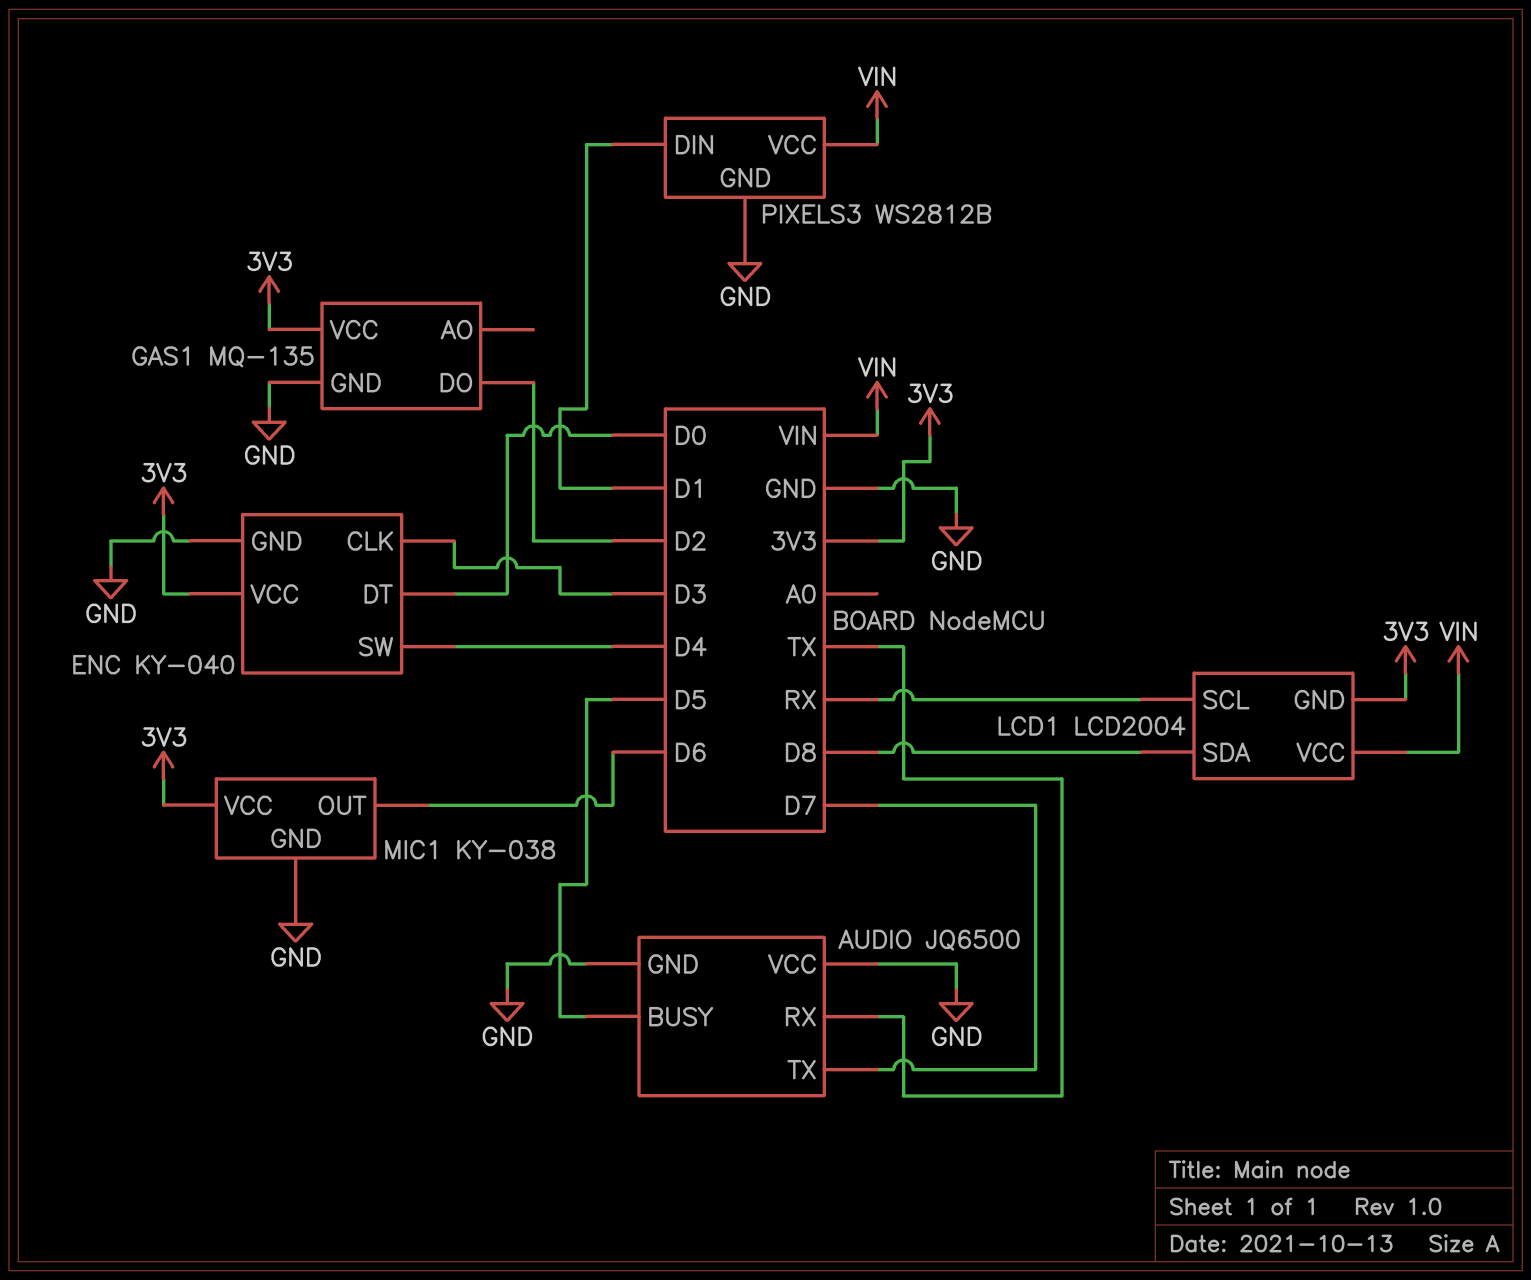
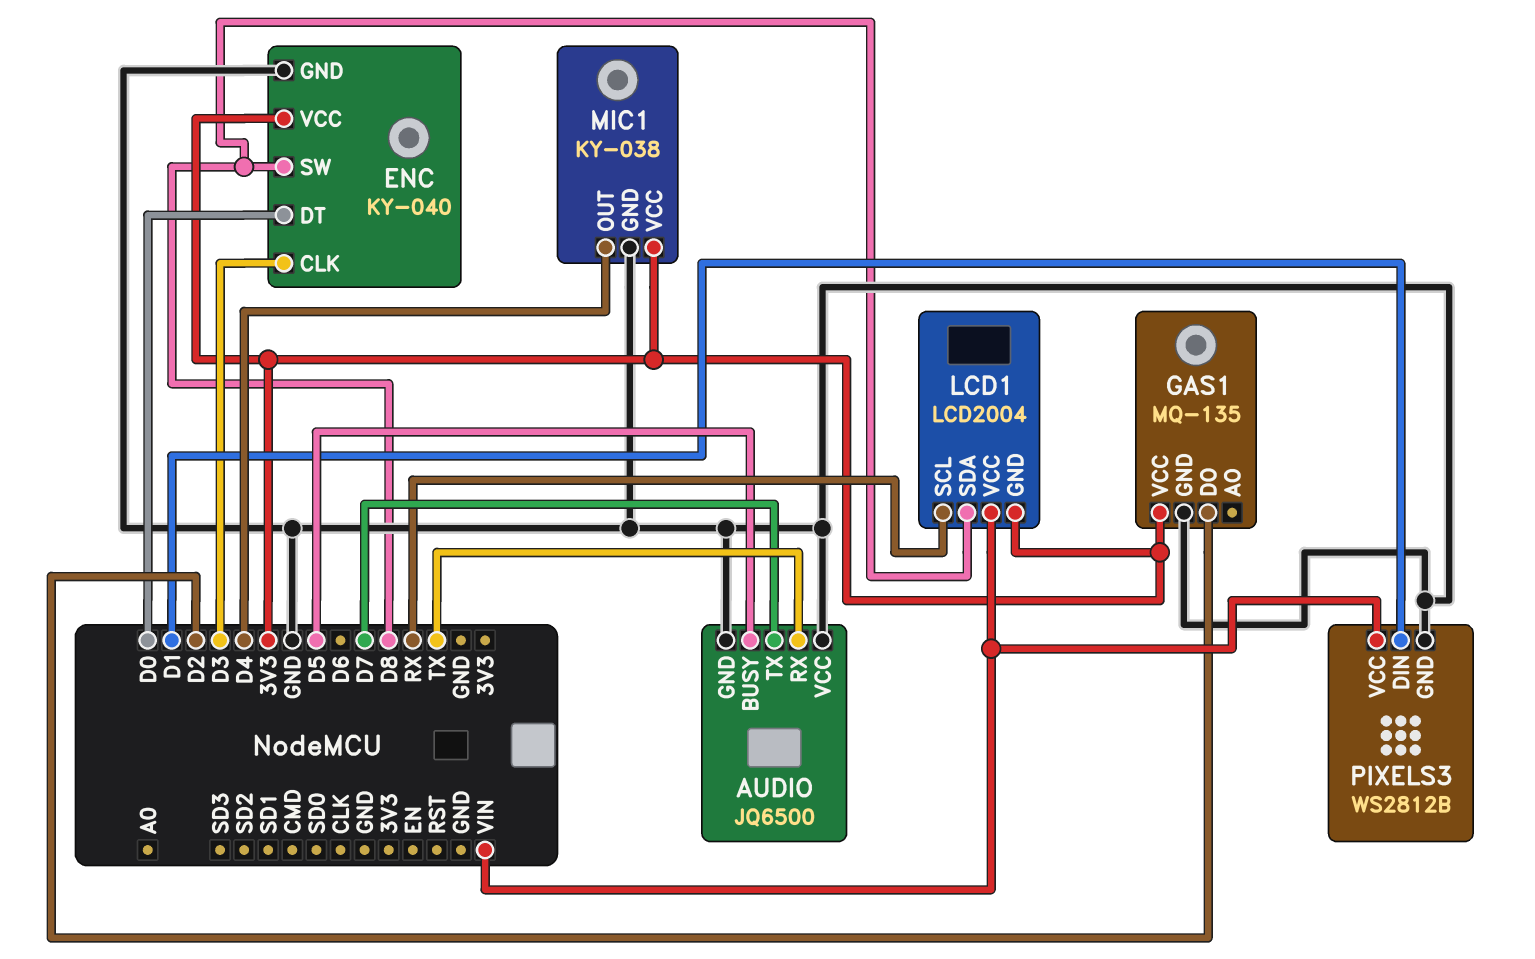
ENC pin SW: D4 -> D8
MIC1 pin OUT: D6 -> D4

